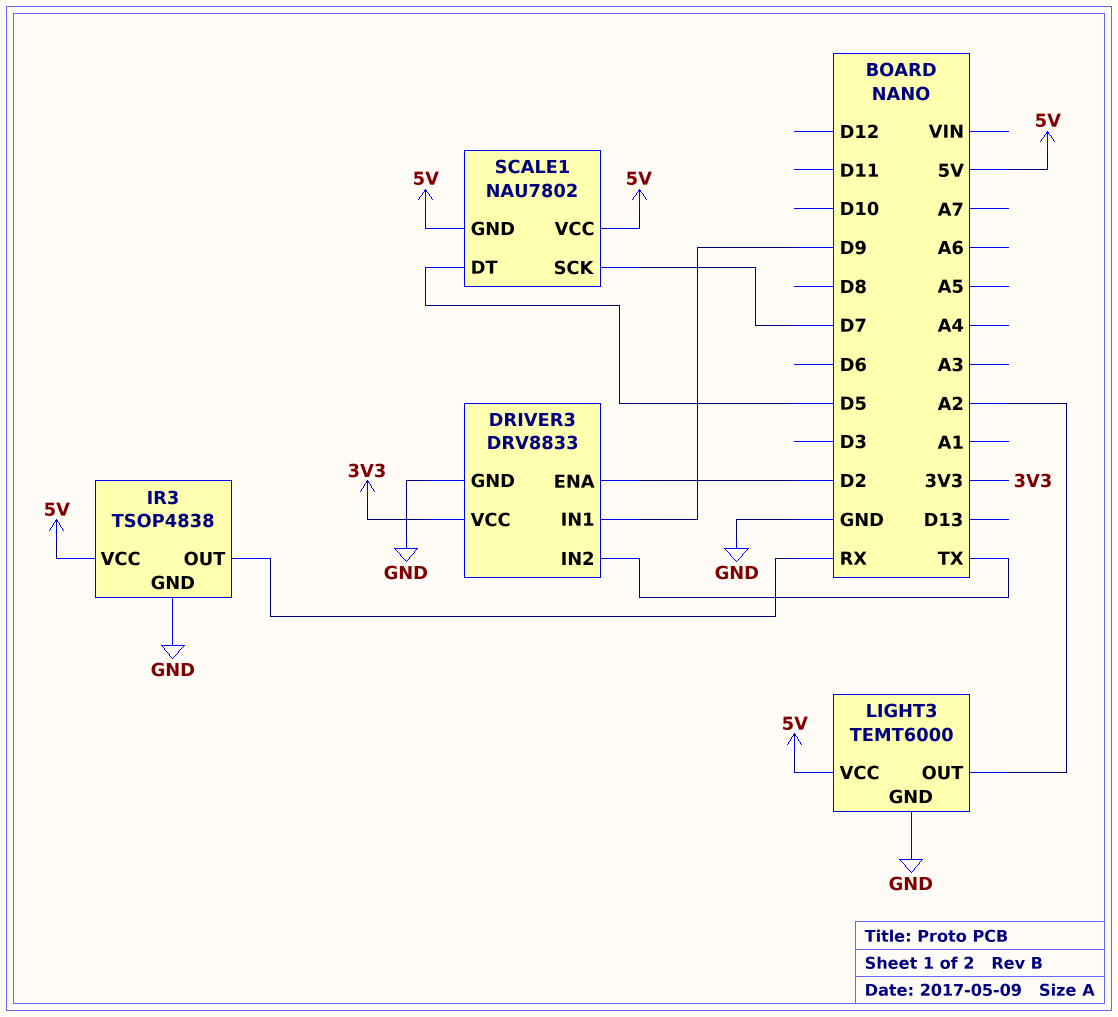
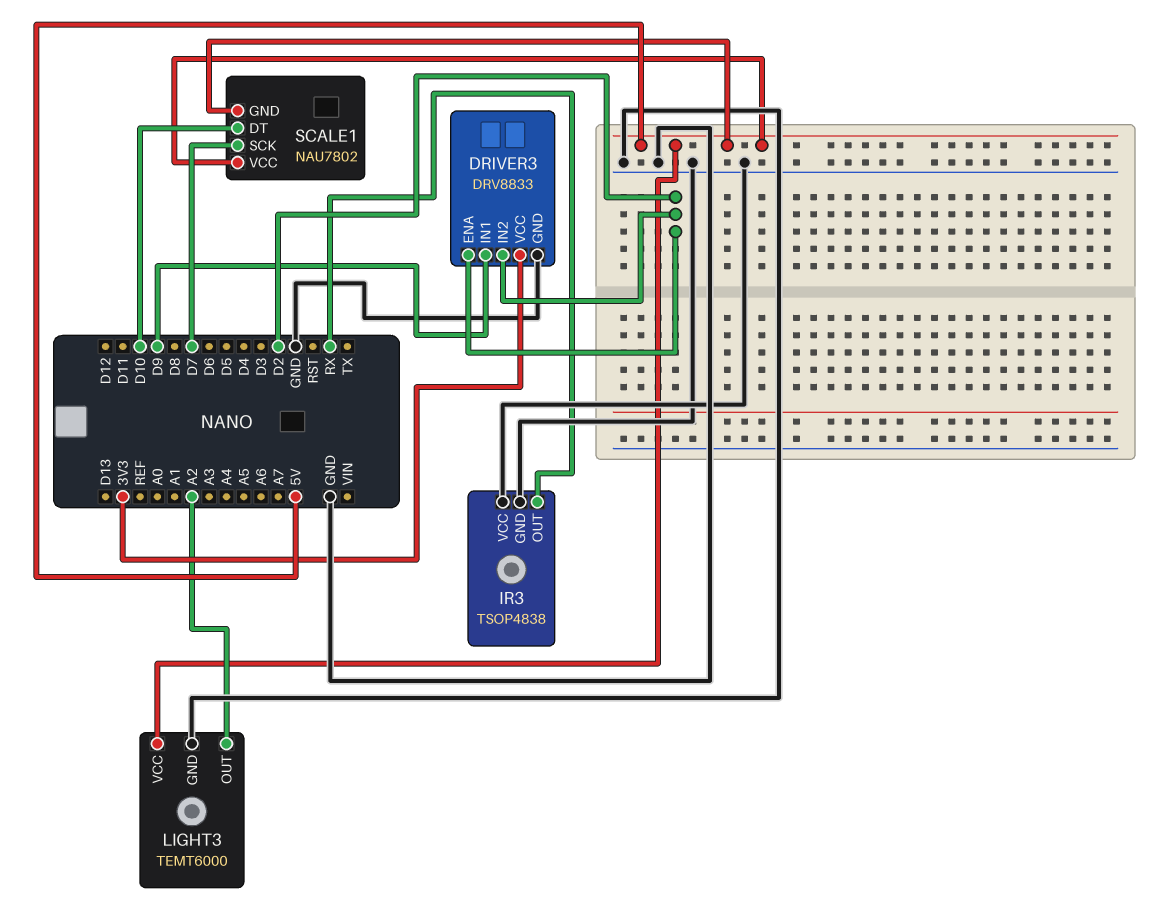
DRIVER3 pin IN2: TX -> D2
IR3 pin VCC: 5V -> GND
SCALE1 pin DT: D5 -> D10

